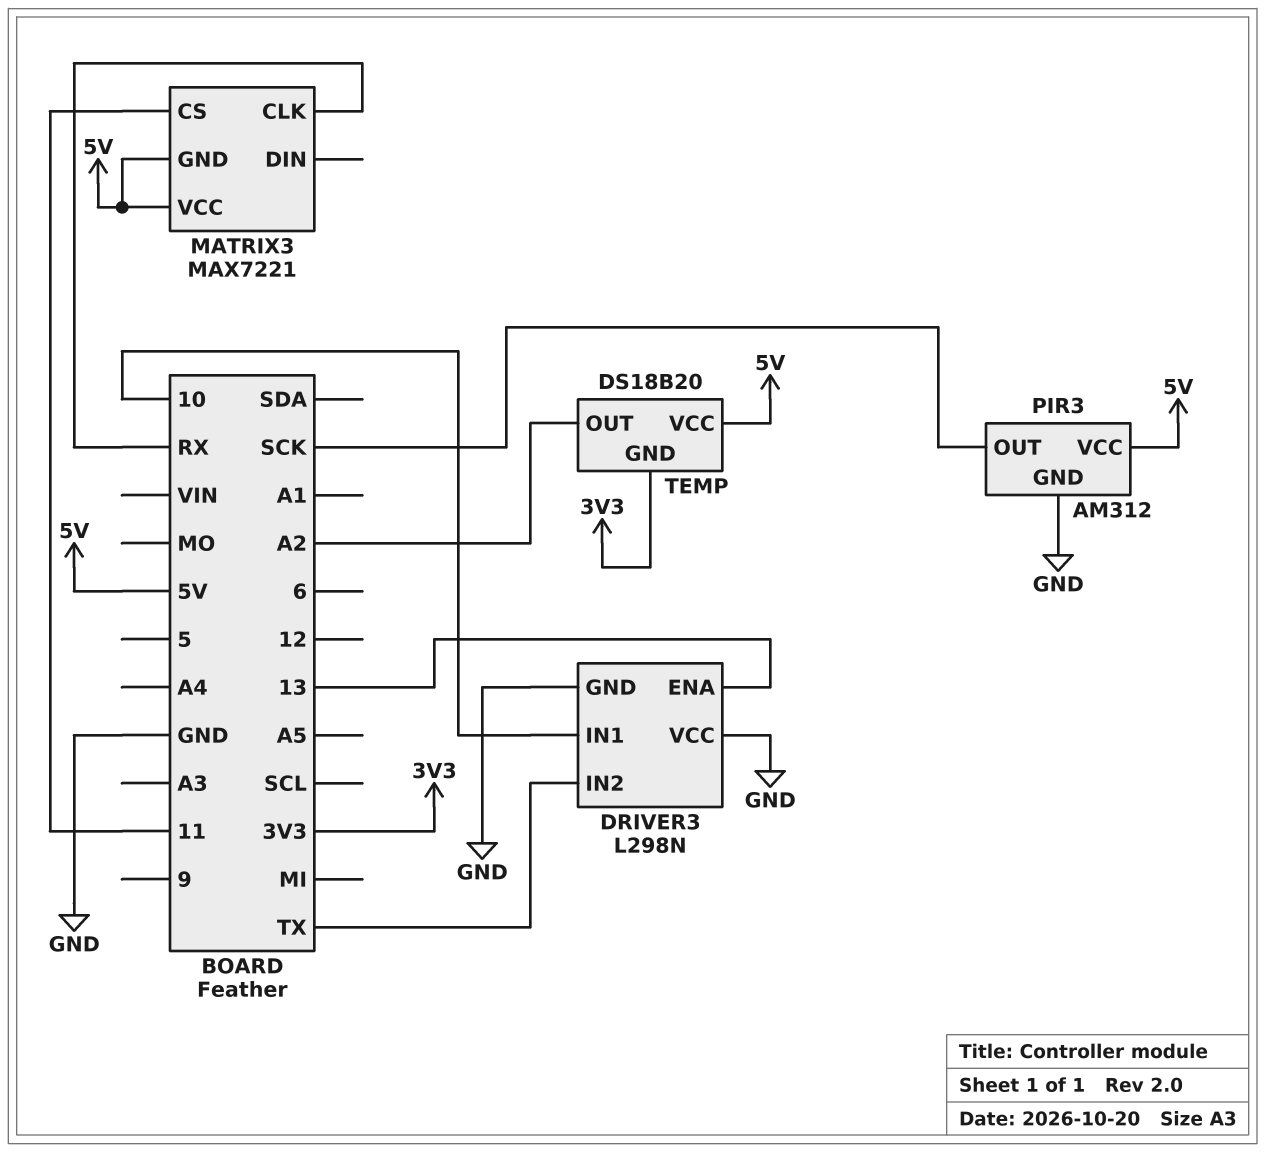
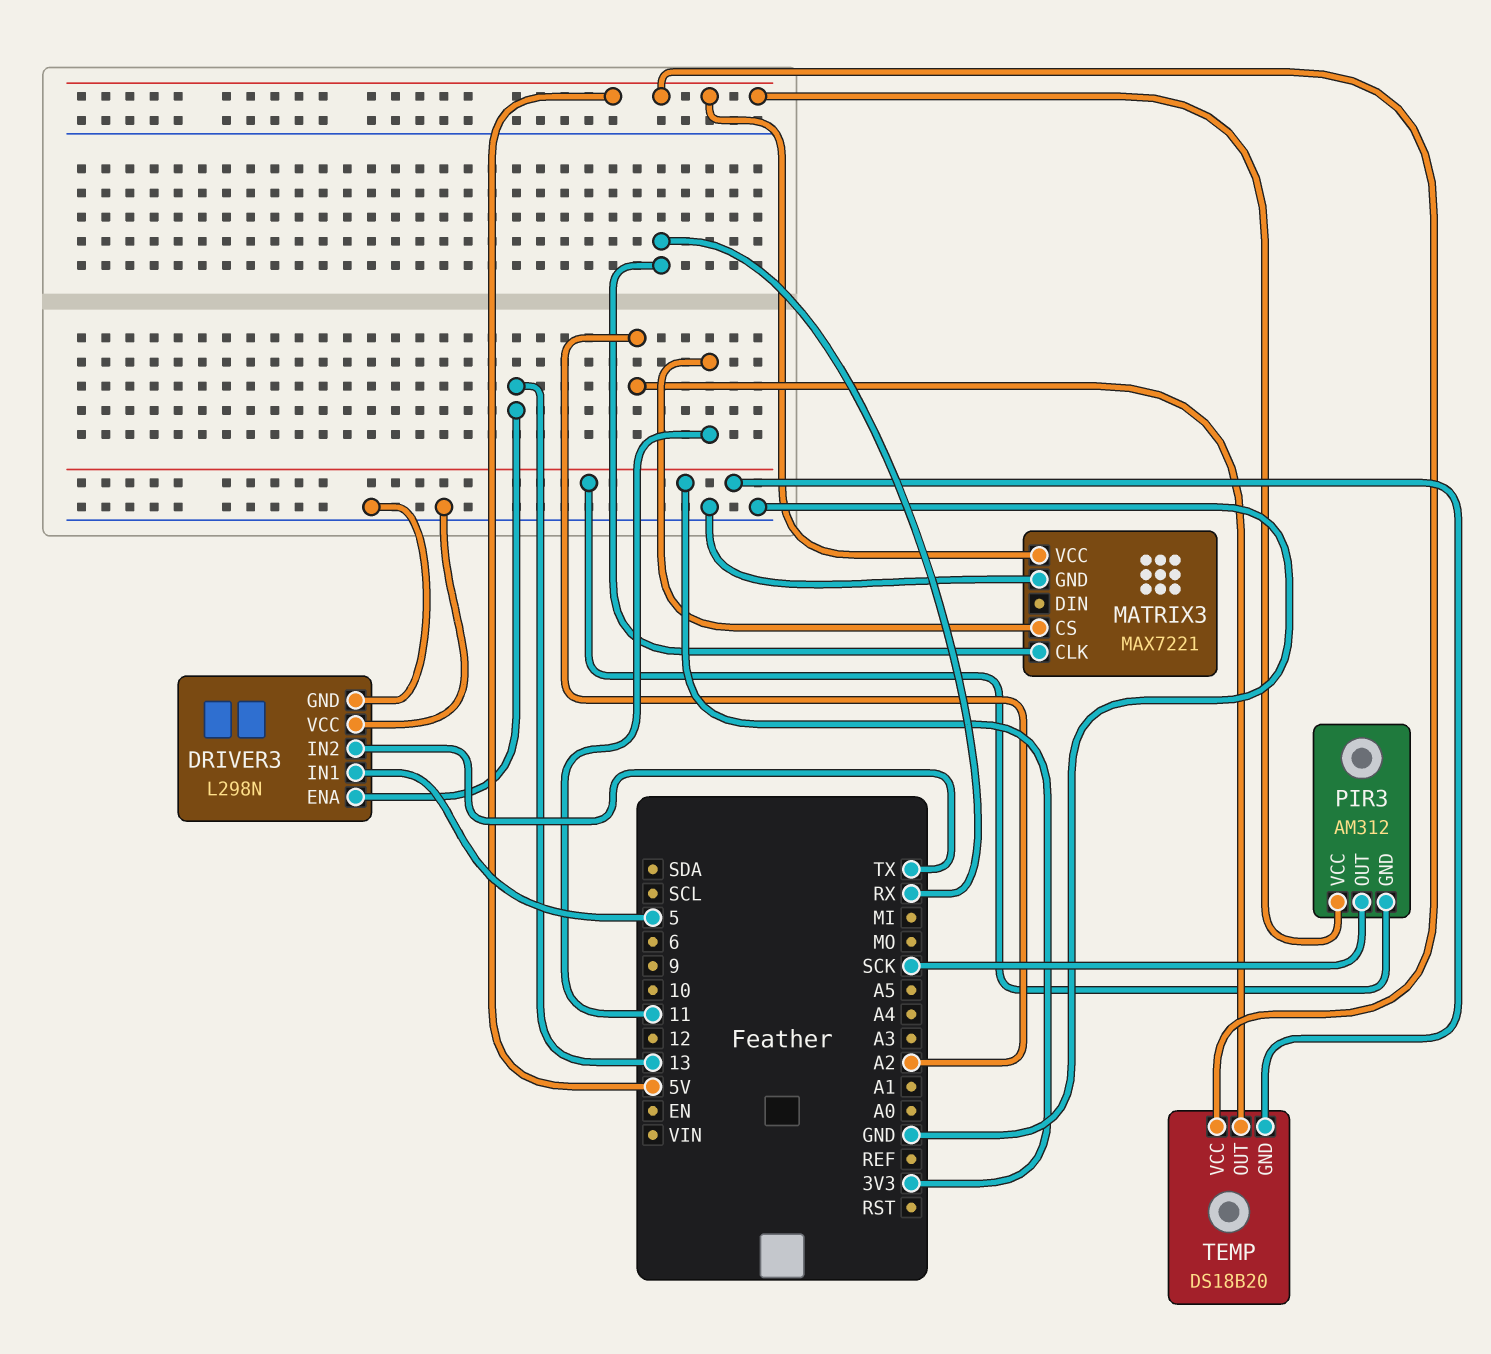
DRIVER3 pin IN1: 10 -> 5
MATRIX3 pin GND: 5V -> GND
PIR3 pin GND: GND -> 3V3

